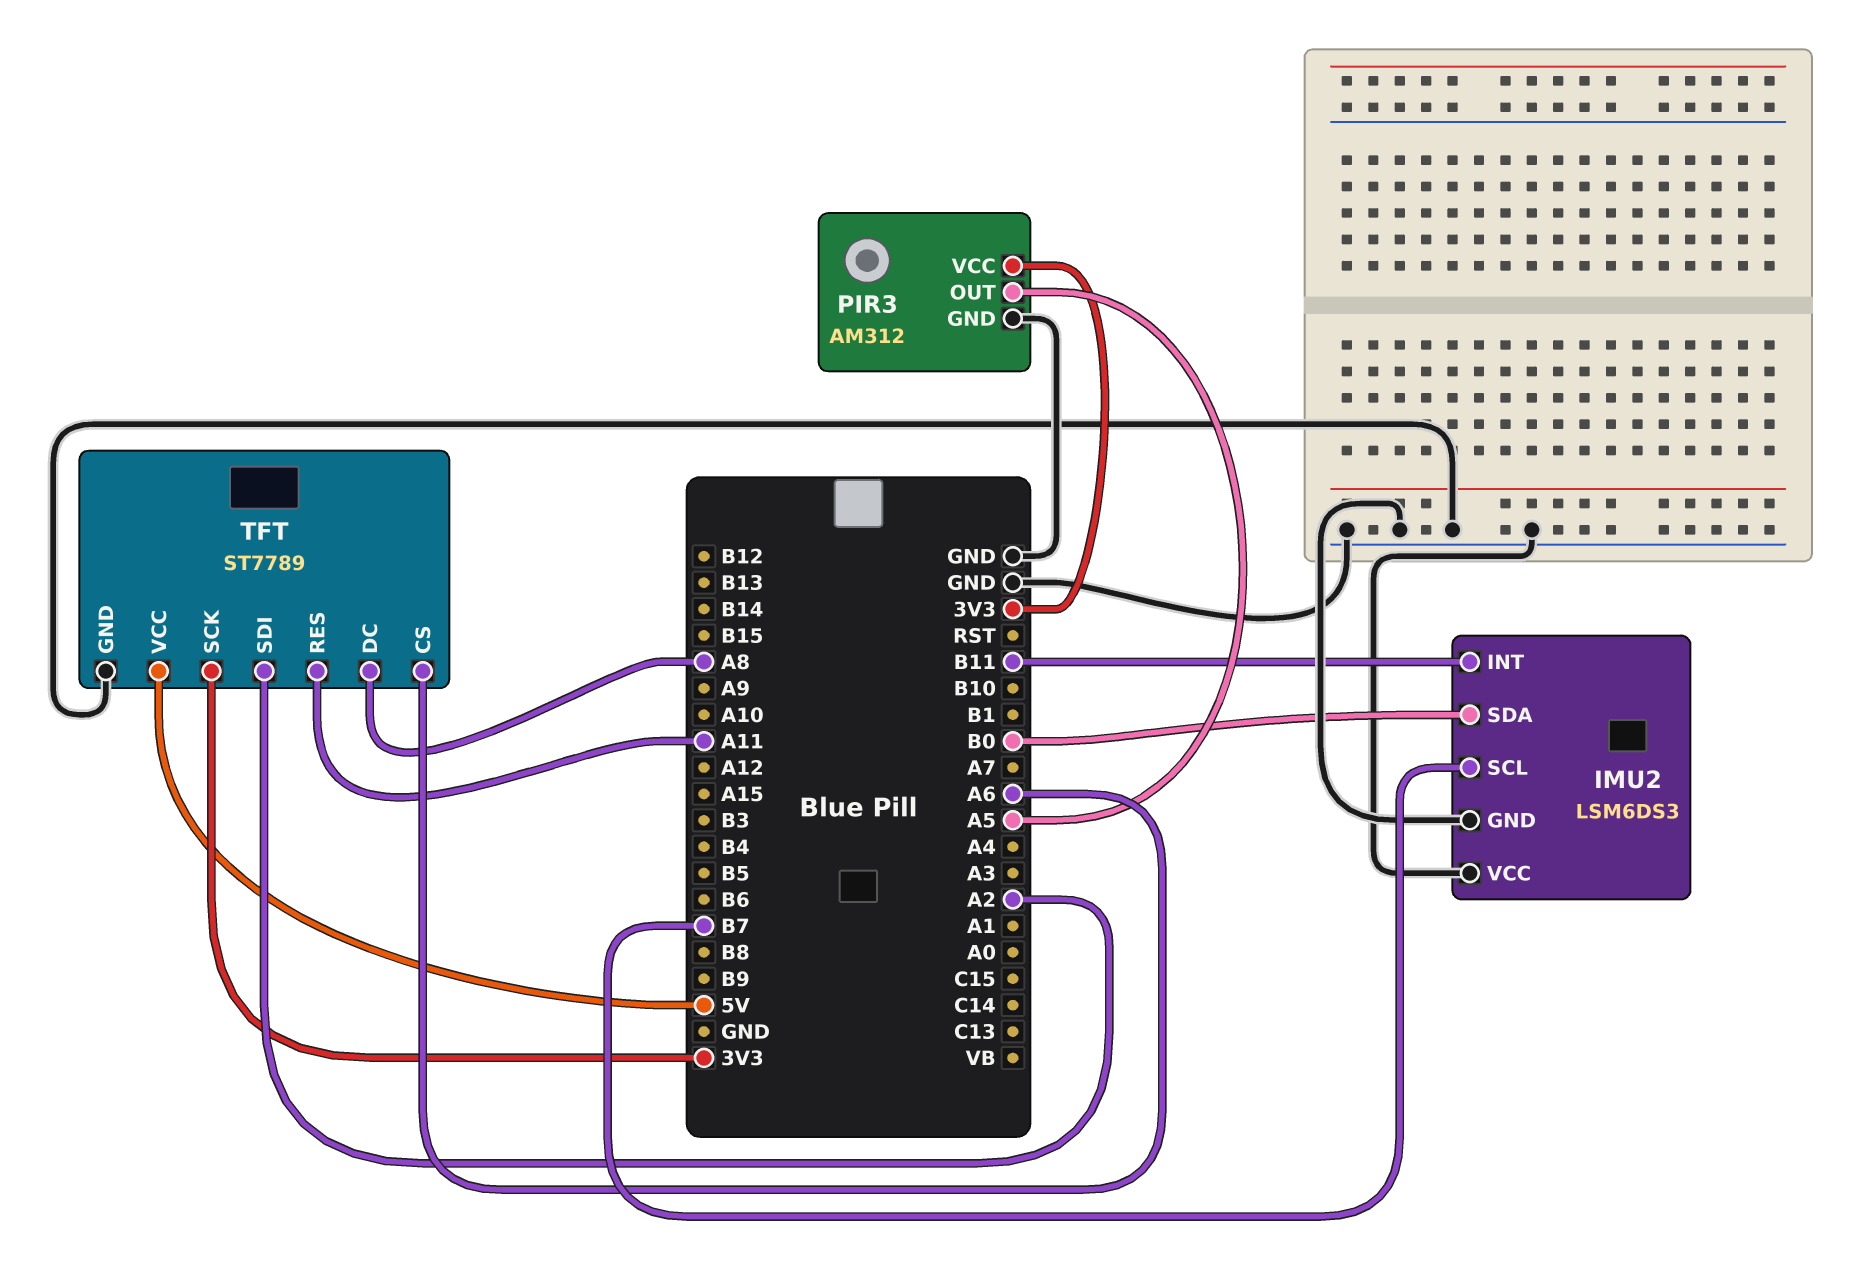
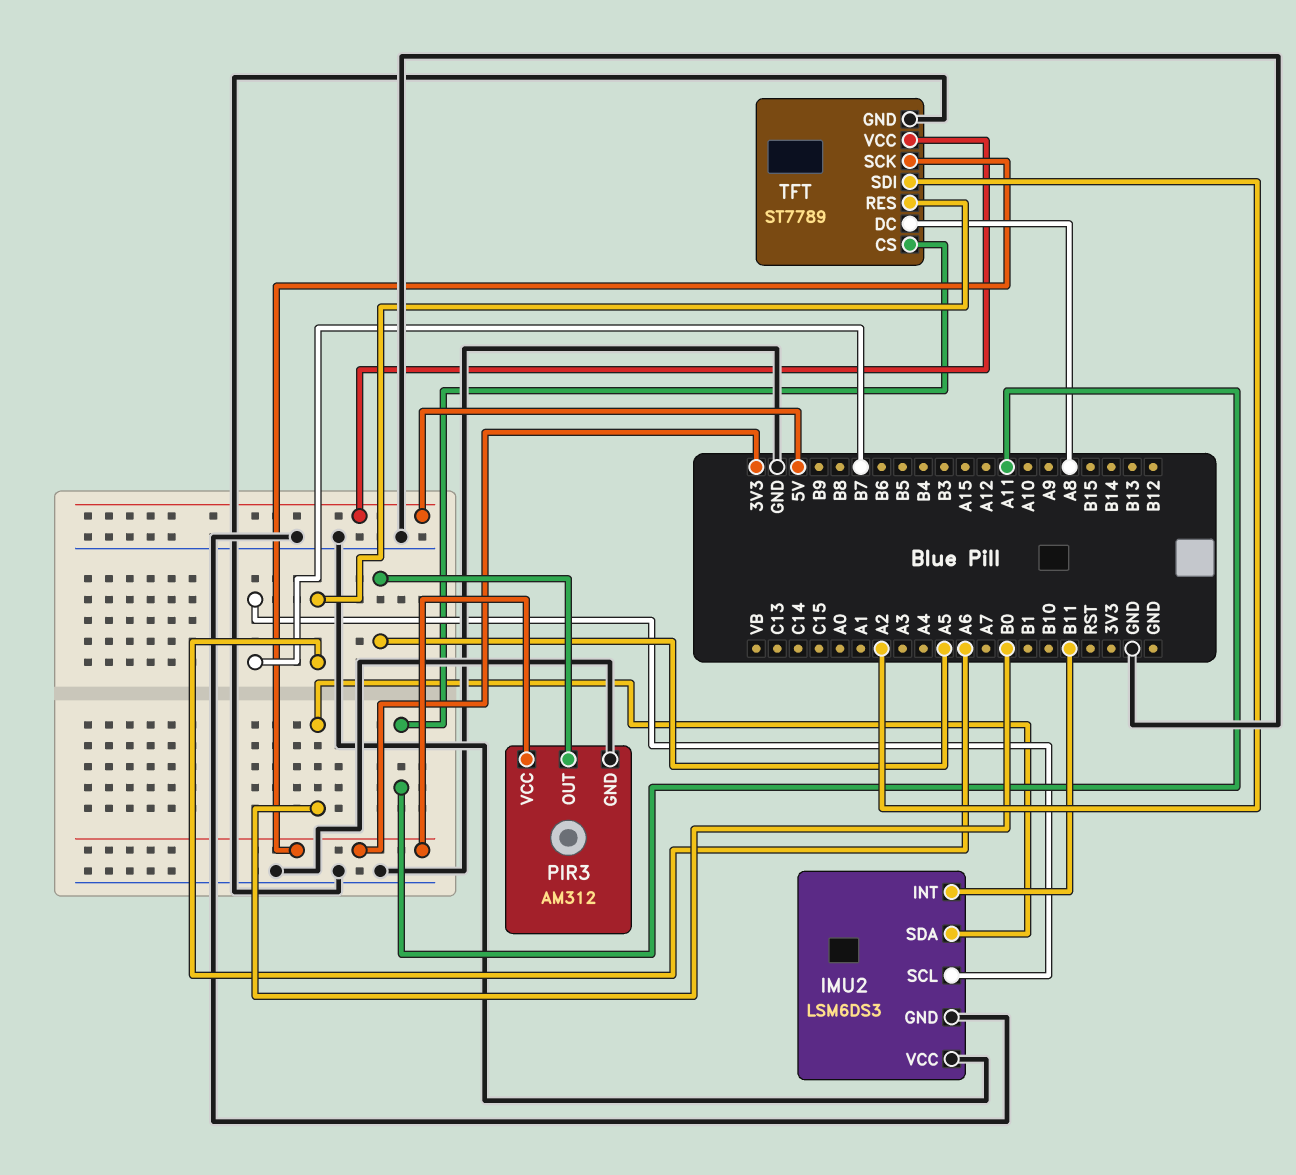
TFT pin CS: A6 -> A11
TFT pin RES: A11 -> A6

